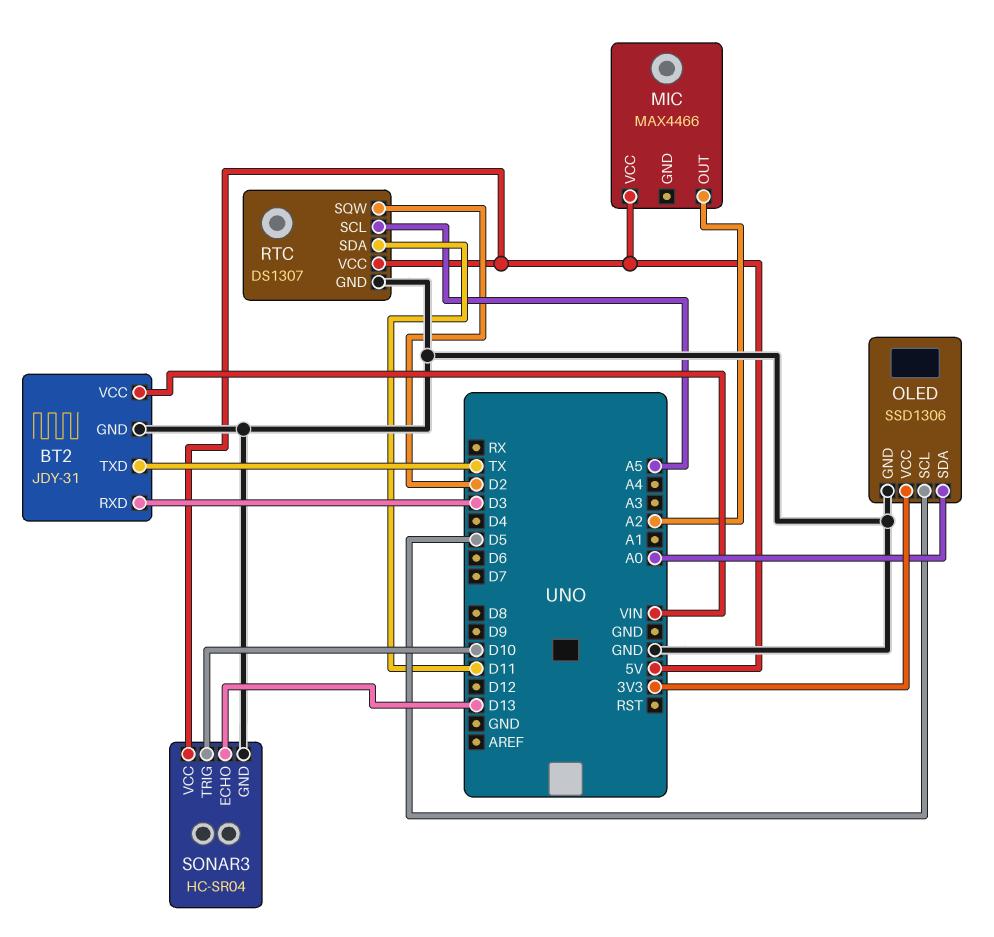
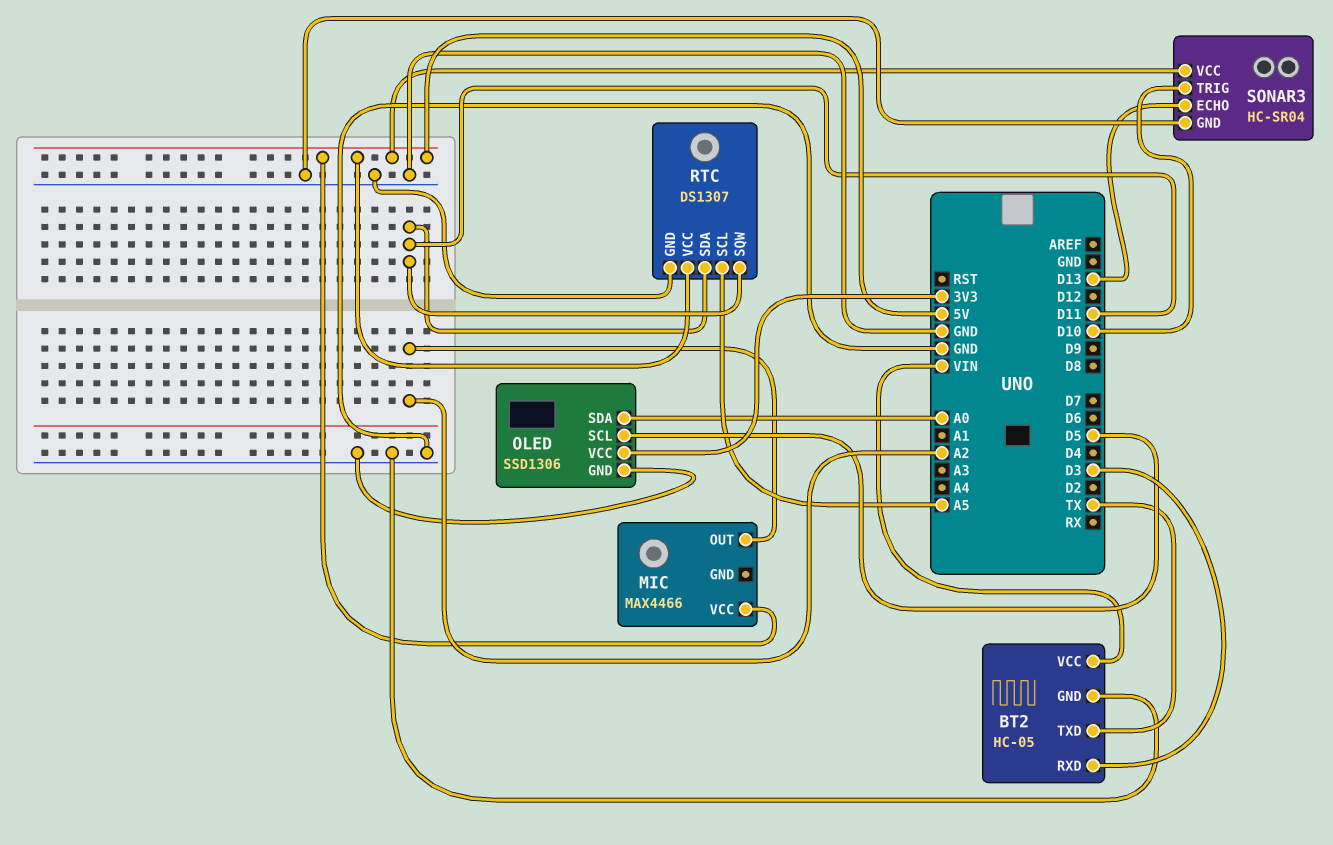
BT2: JDY-31 -> HC-05
RTC pin SQW: D2 -> D11

